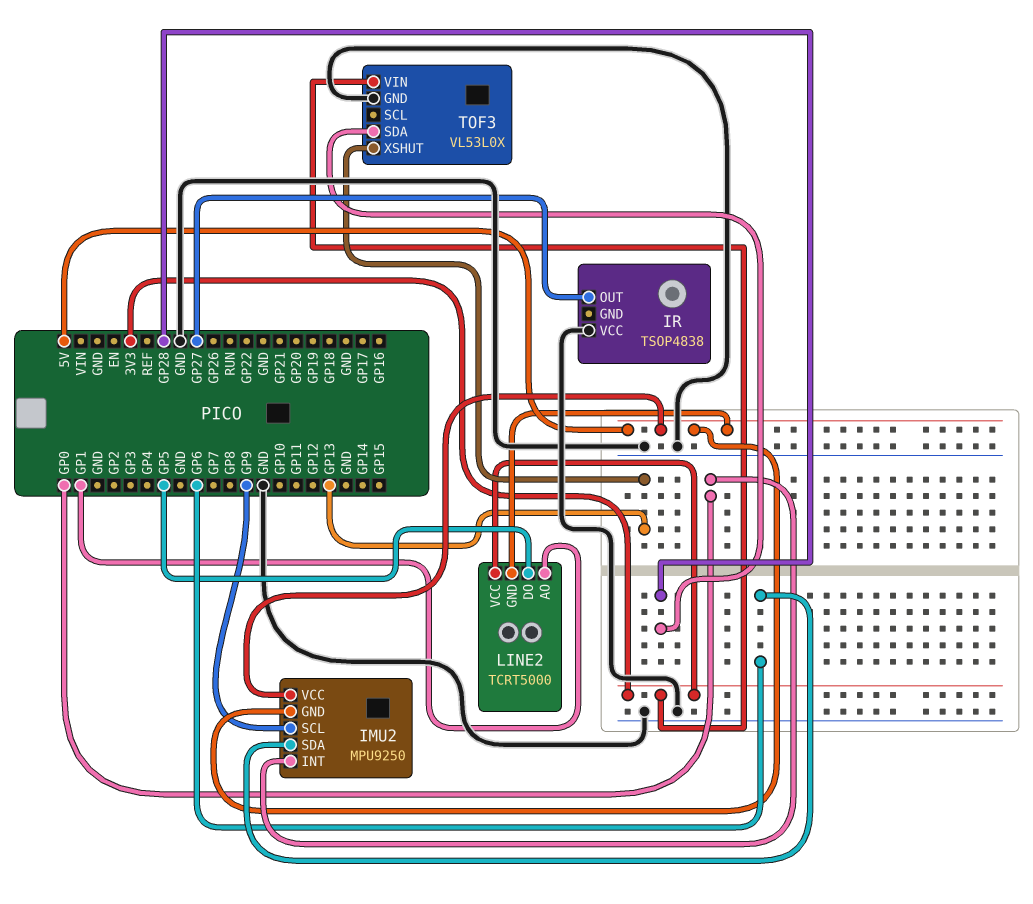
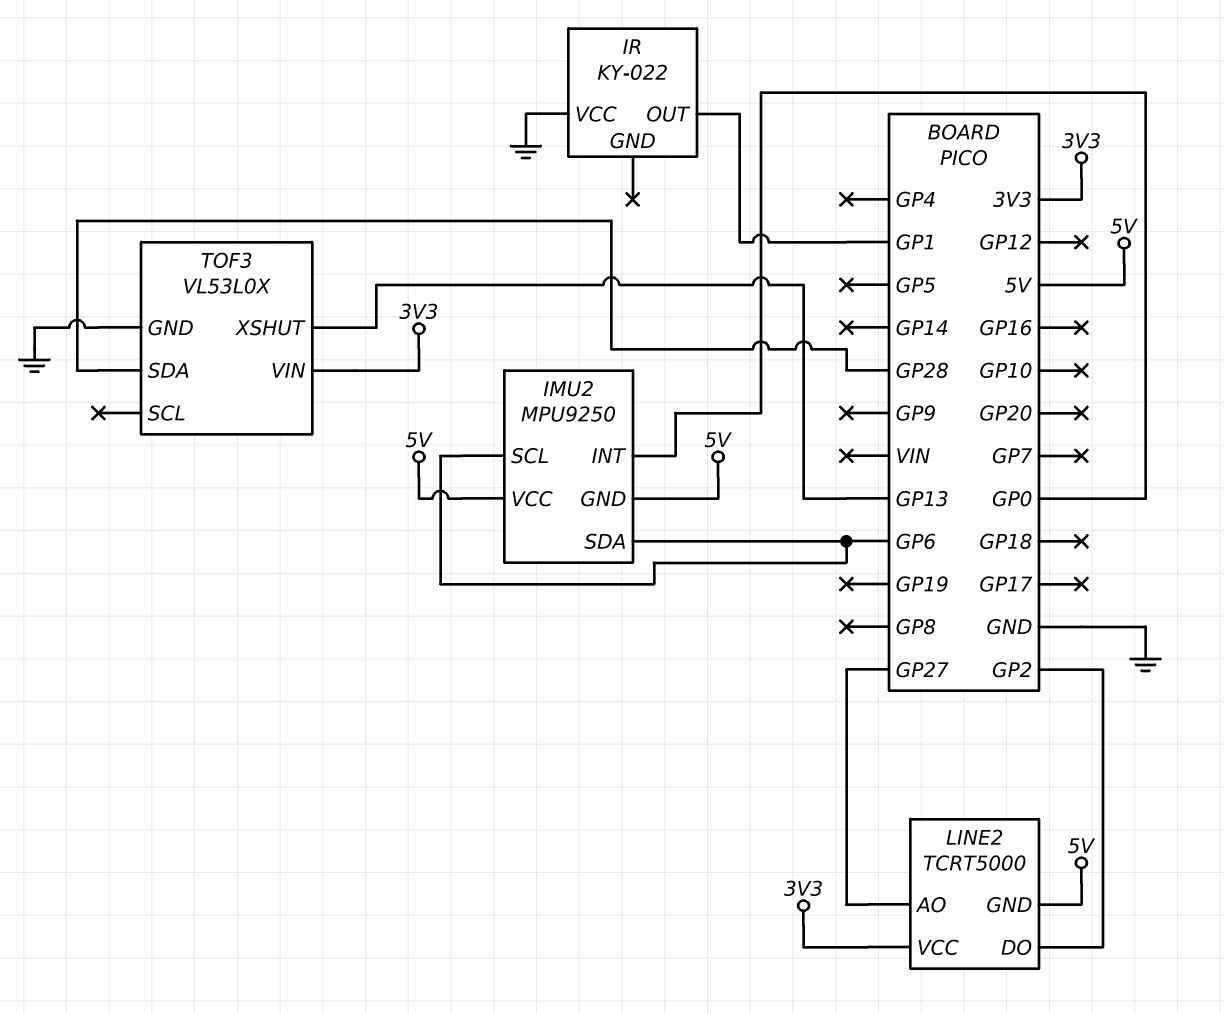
IMU2 pin SCL: GP9 -> GP6
IR: TSOP4838 -> KY-022
IR pin OUT: GP27 -> GP1
LINE2 pin AO: GP1 -> GP27
LINE2 pin DO: GP5 -> GP2

